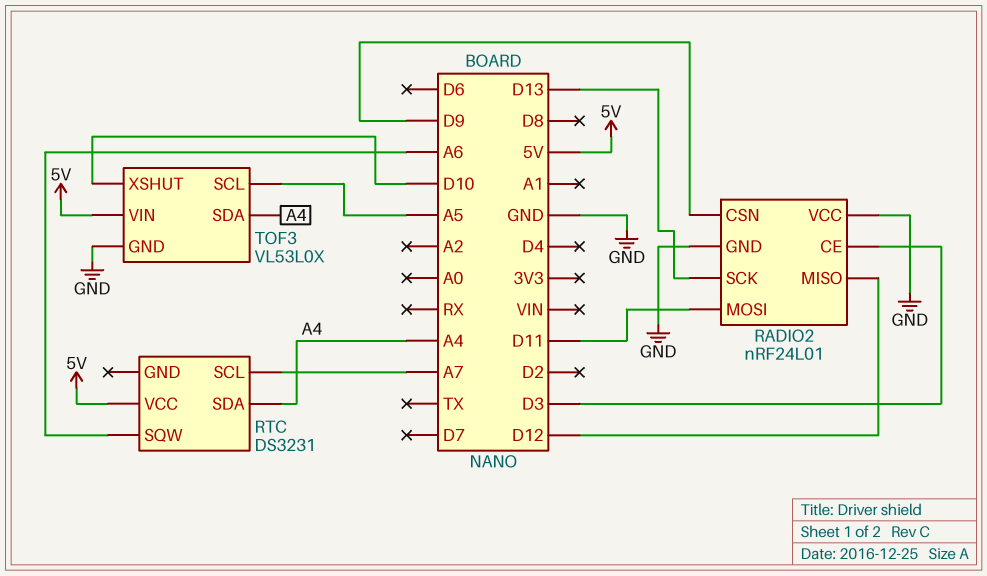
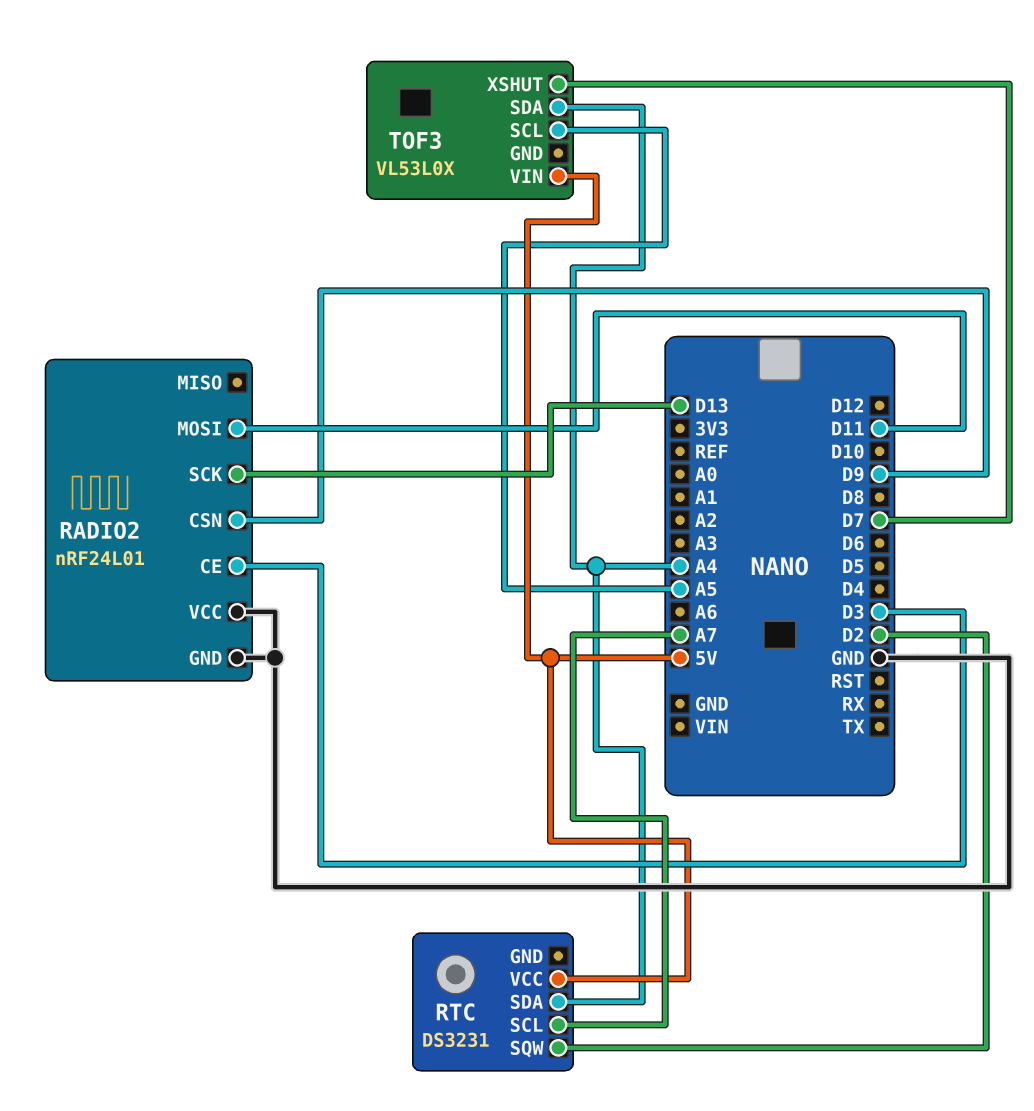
RADIO2 pin MISO: D12 -> none
RTC pin SQW: A6 -> D2
TOF3 pin GND: GND -> none
TOF3 pin XSHUT: D10 -> D7

